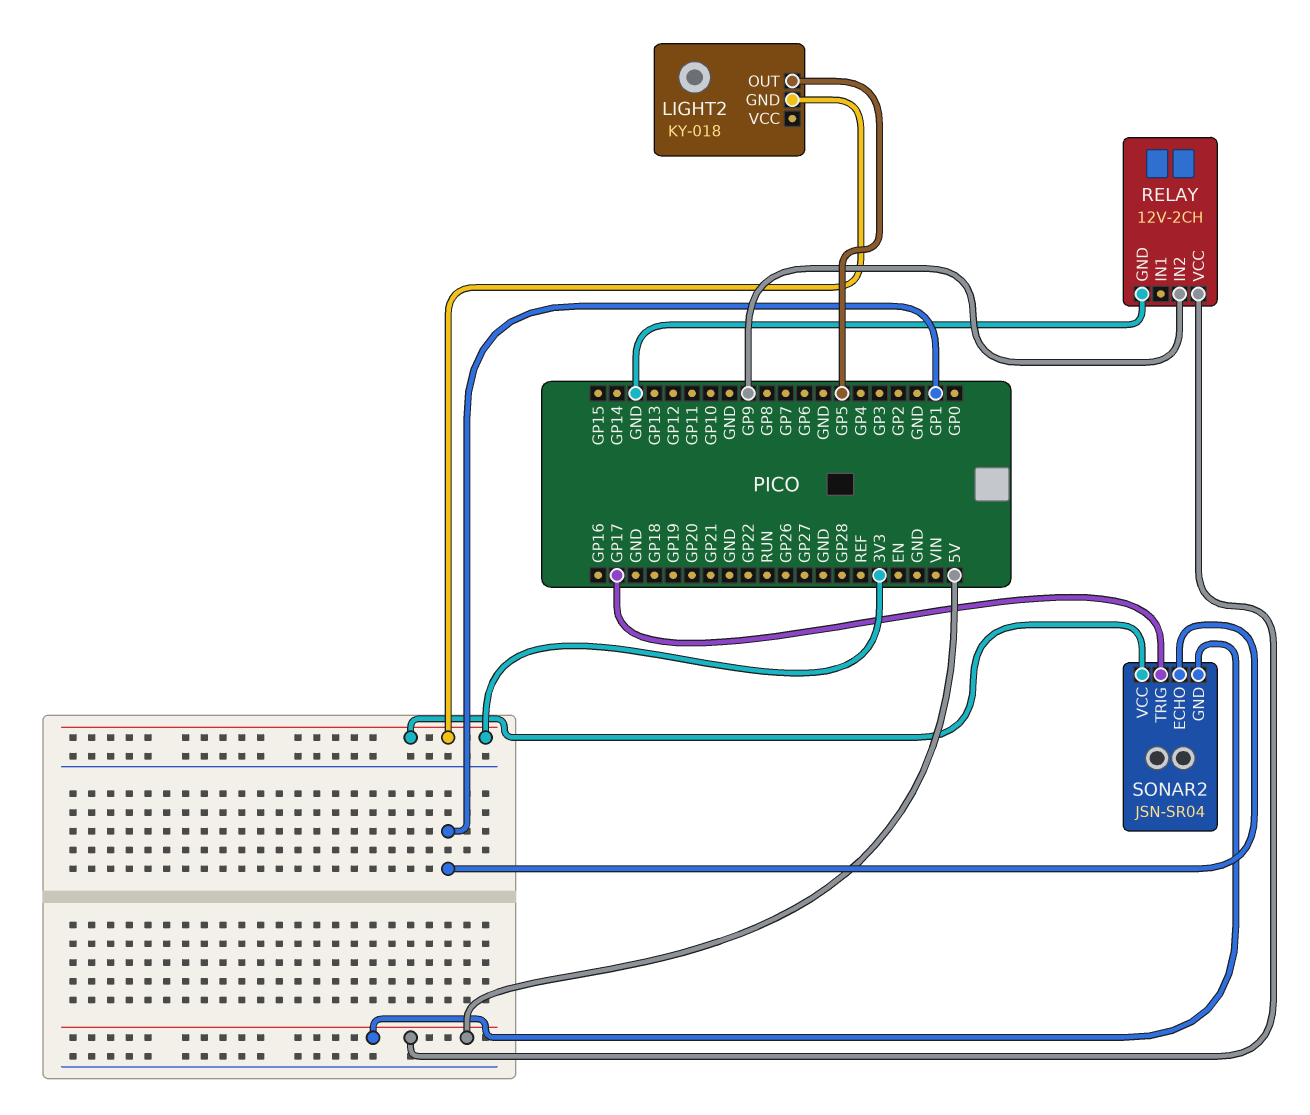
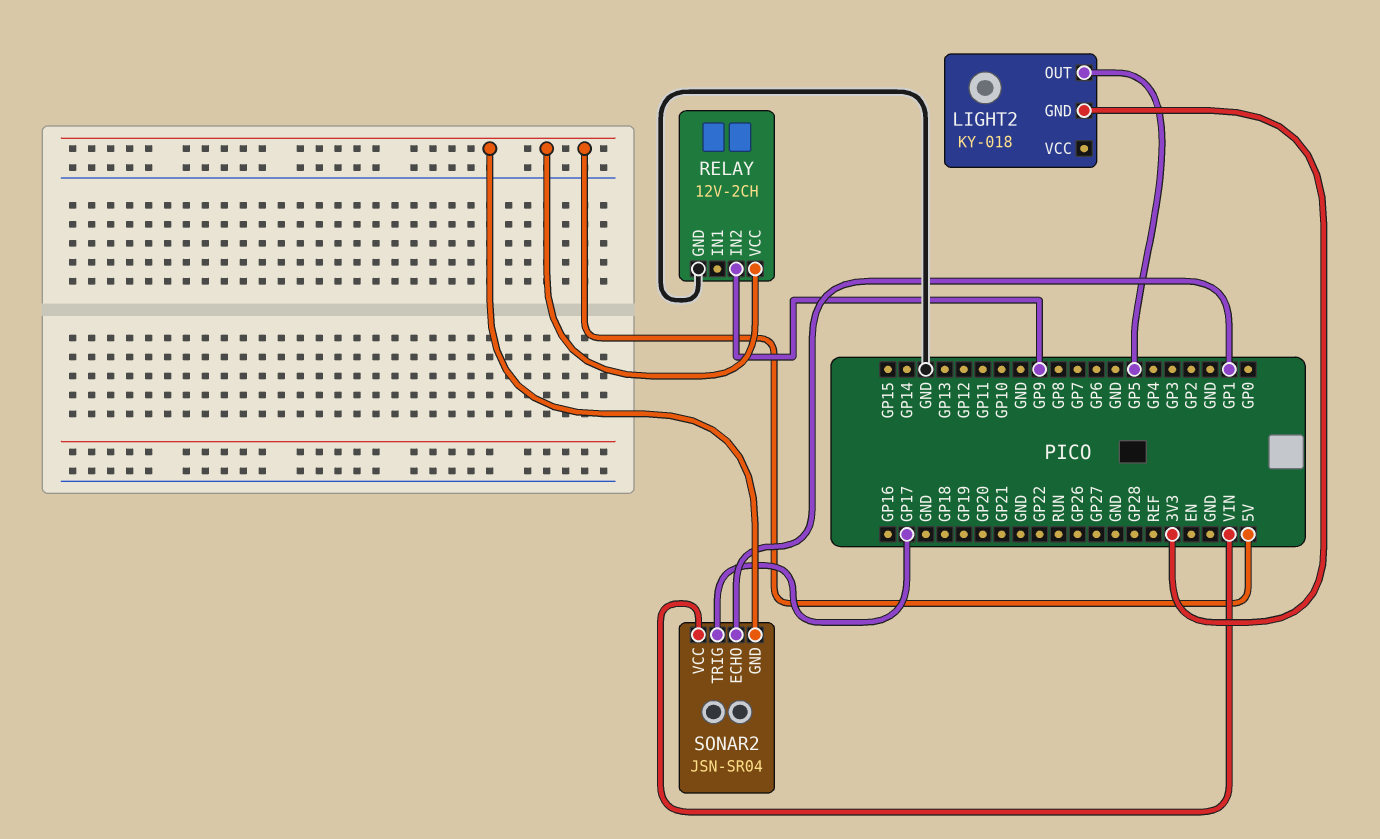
SONAR2 pin VCC: 3V3 -> VIN

